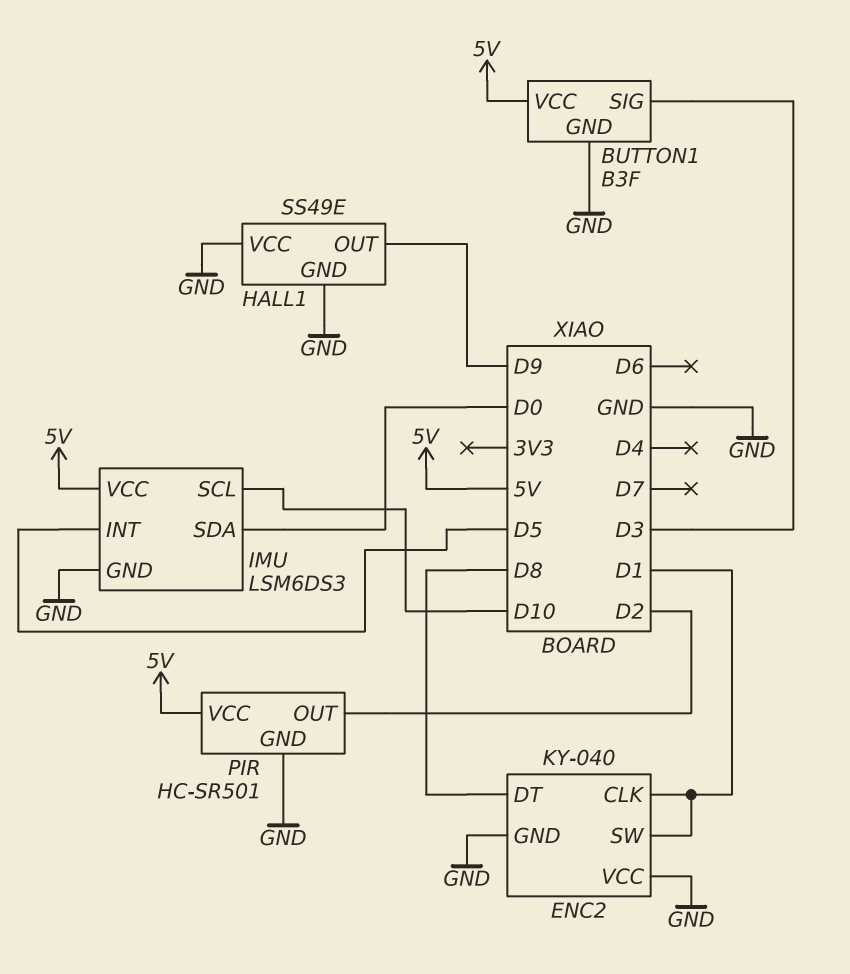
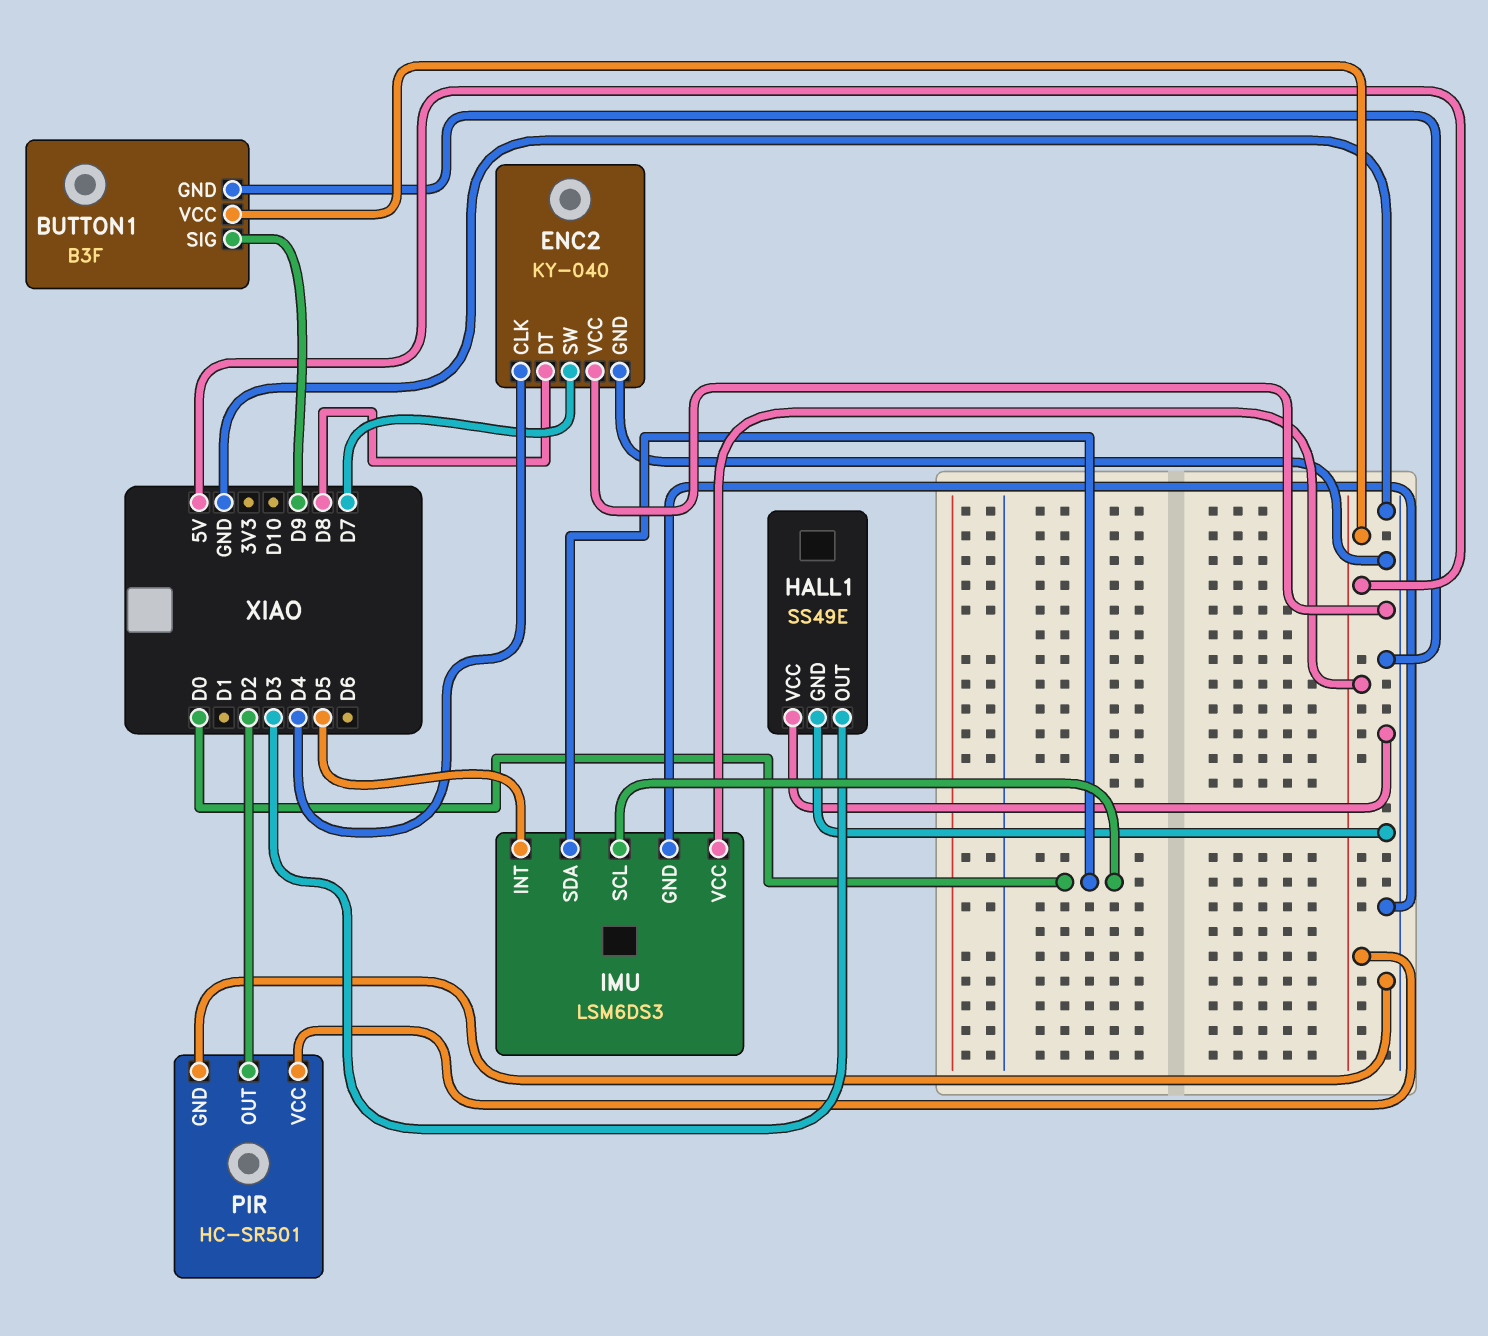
BUTTON1 pin SIG: D3 -> D9
ENC2 pin CLK: D1 -> D4
ENC2 pin SW: D1 -> D7
HALL1 pin OUT: D9 -> D3
IMU pin SCL: D10 -> D0

